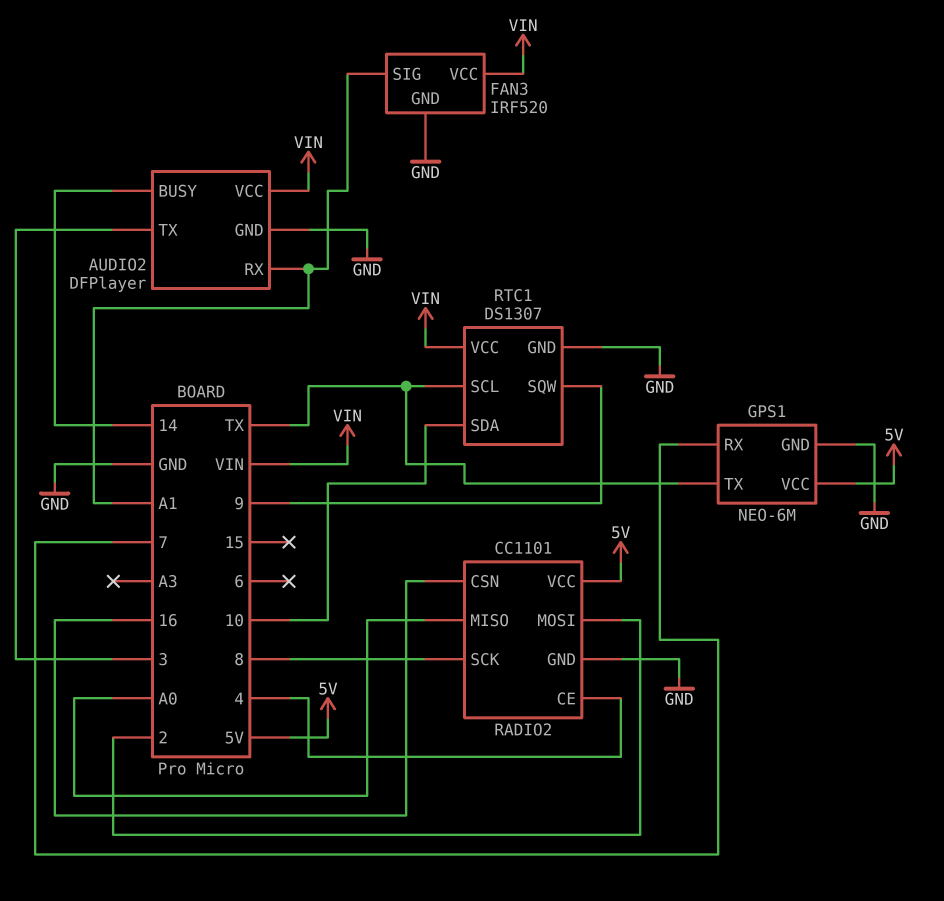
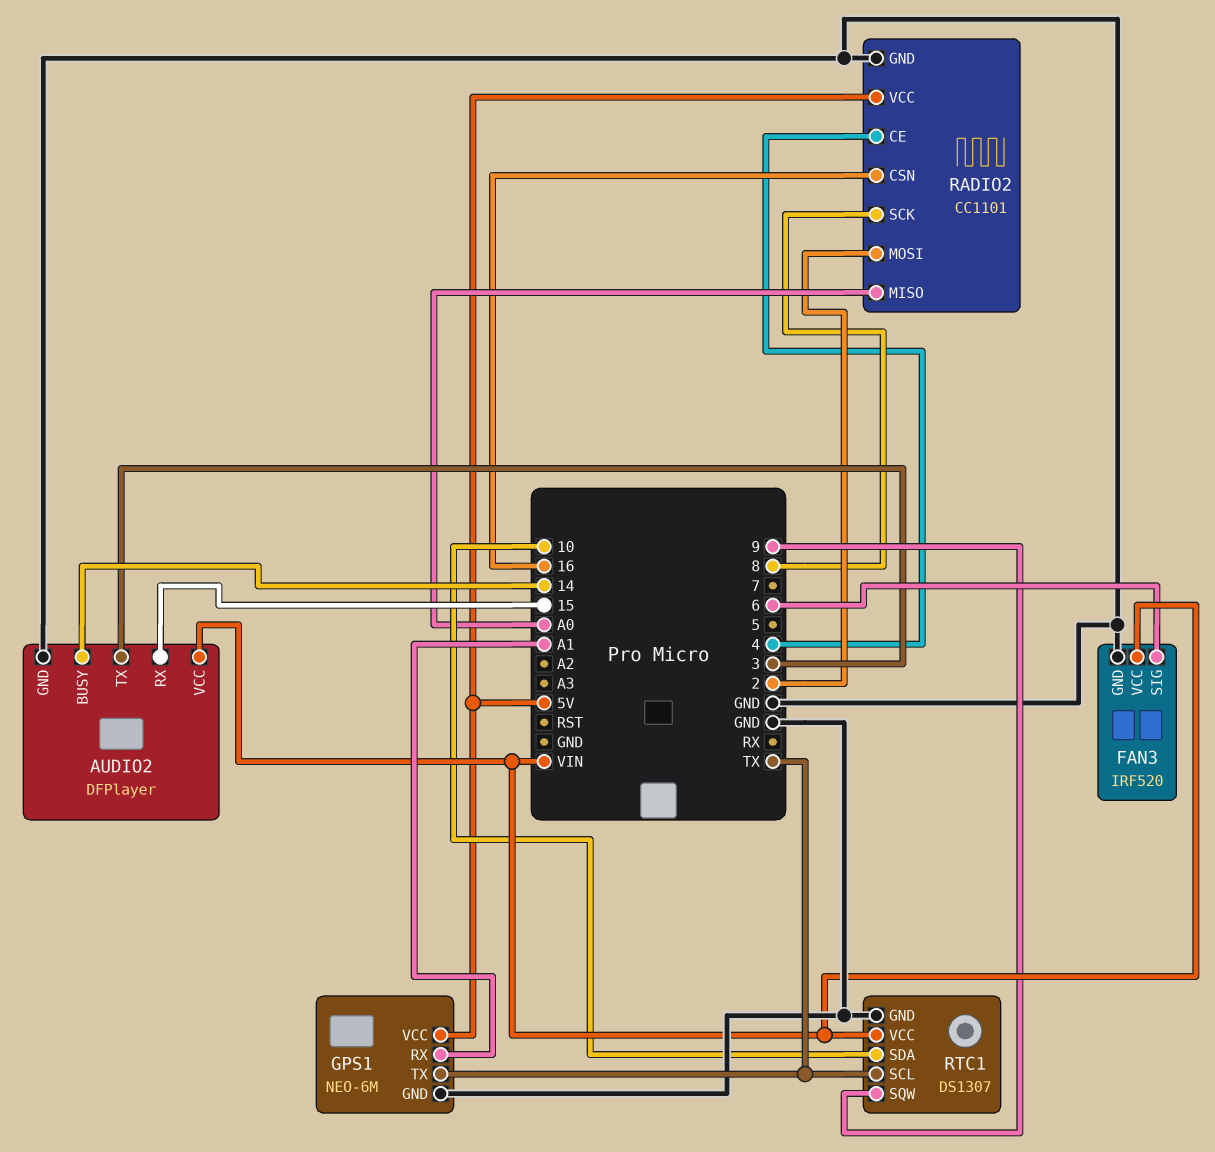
AUDIO2 pin RX: A1 -> 15
FAN3 pin SIG: A1 -> 6
GPS1 pin RX: 7 -> A1

